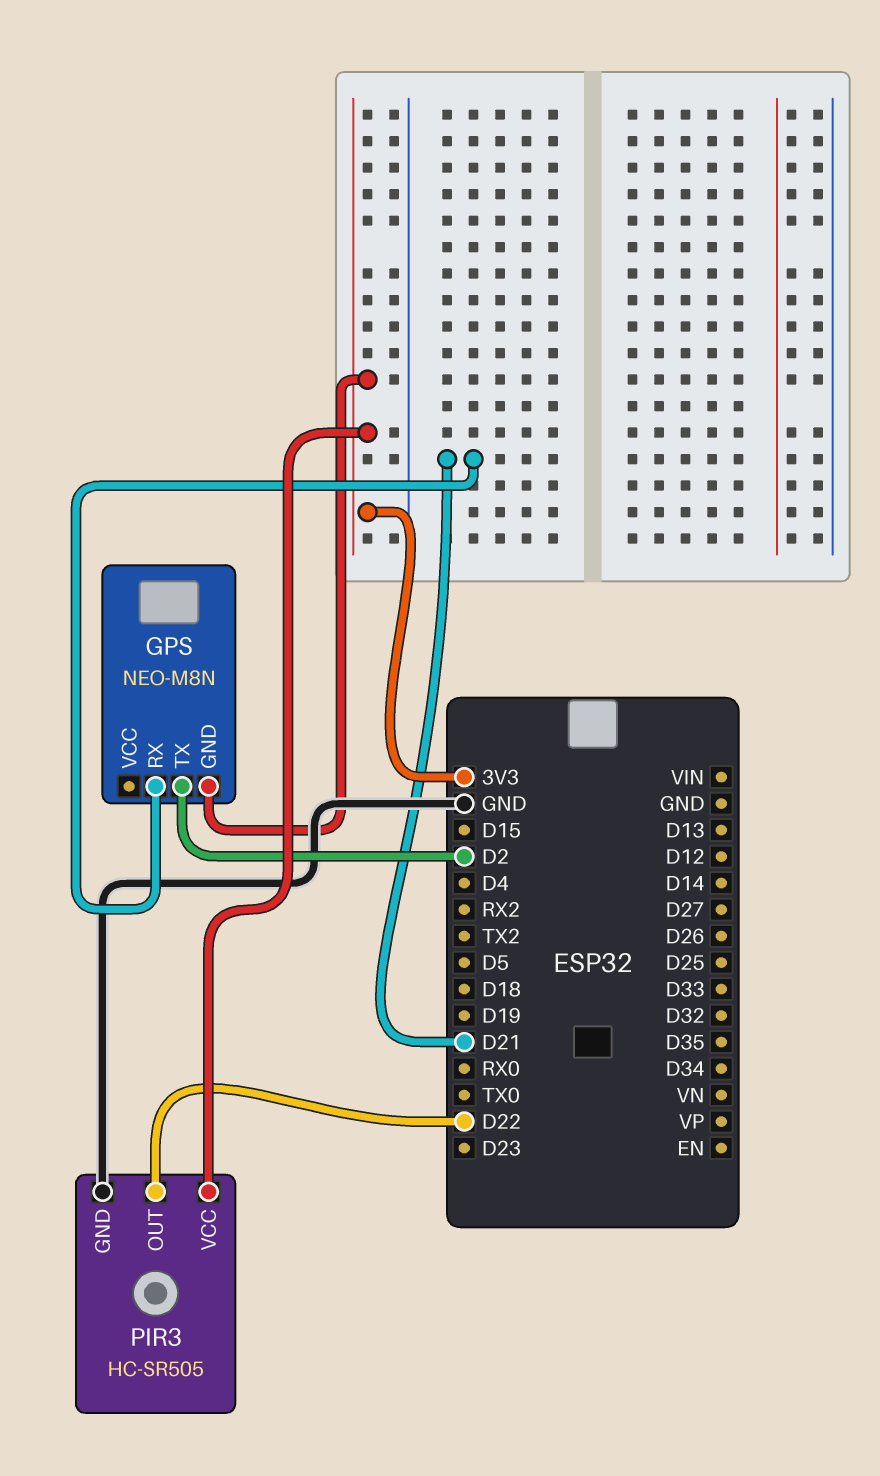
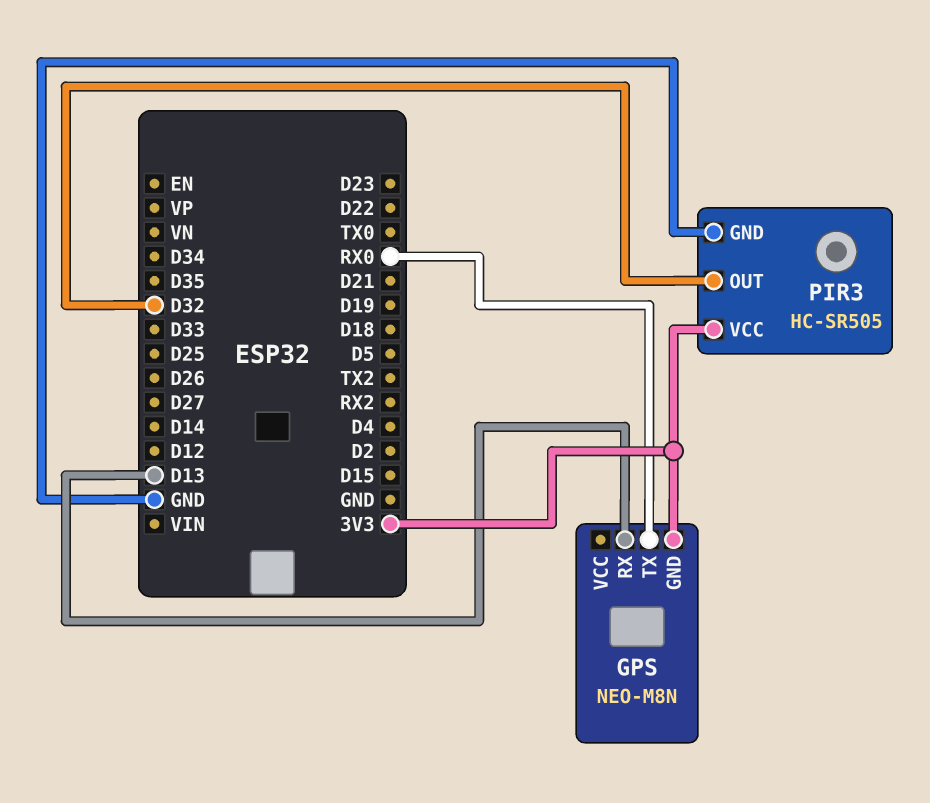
GPS pin RX: D21 -> D13
GPS pin TX: D2 -> RX0
PIR3 pin OUT: D22 -> D32

